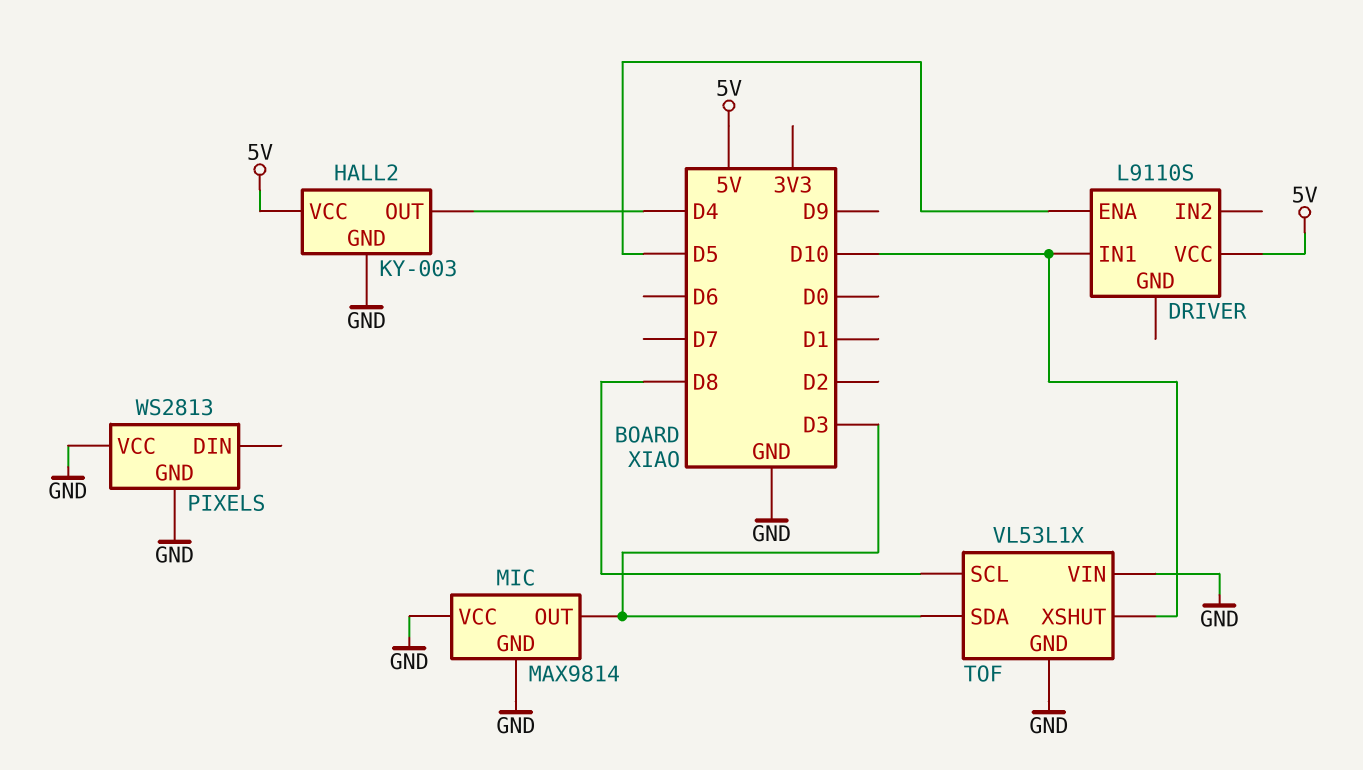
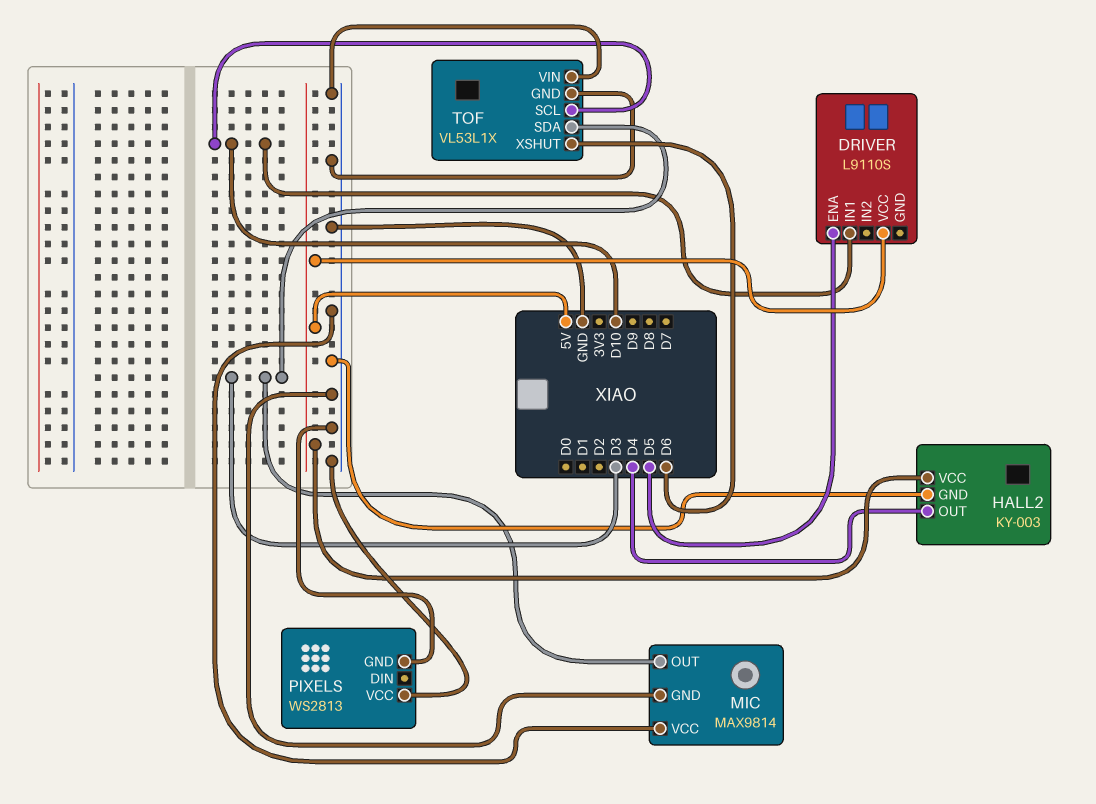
TOF pin SCL: D8 -> D10
TOF pin XSHUT: D10 -> D6

